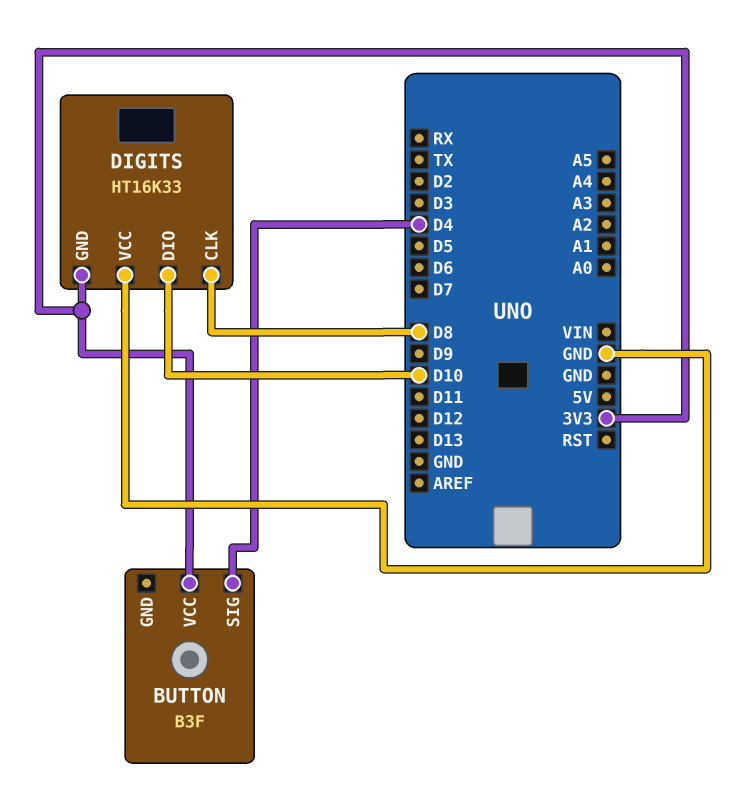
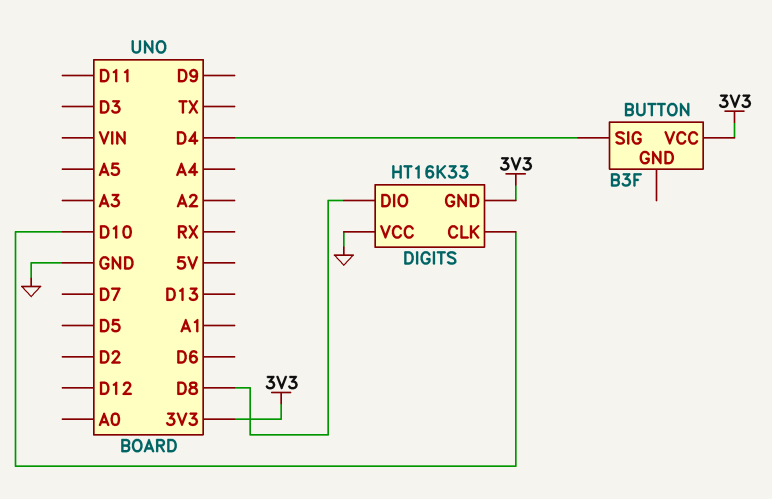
DIGITS pin CLK: D8 -> D10
DIGITS pin DIO: D10 -> D8

